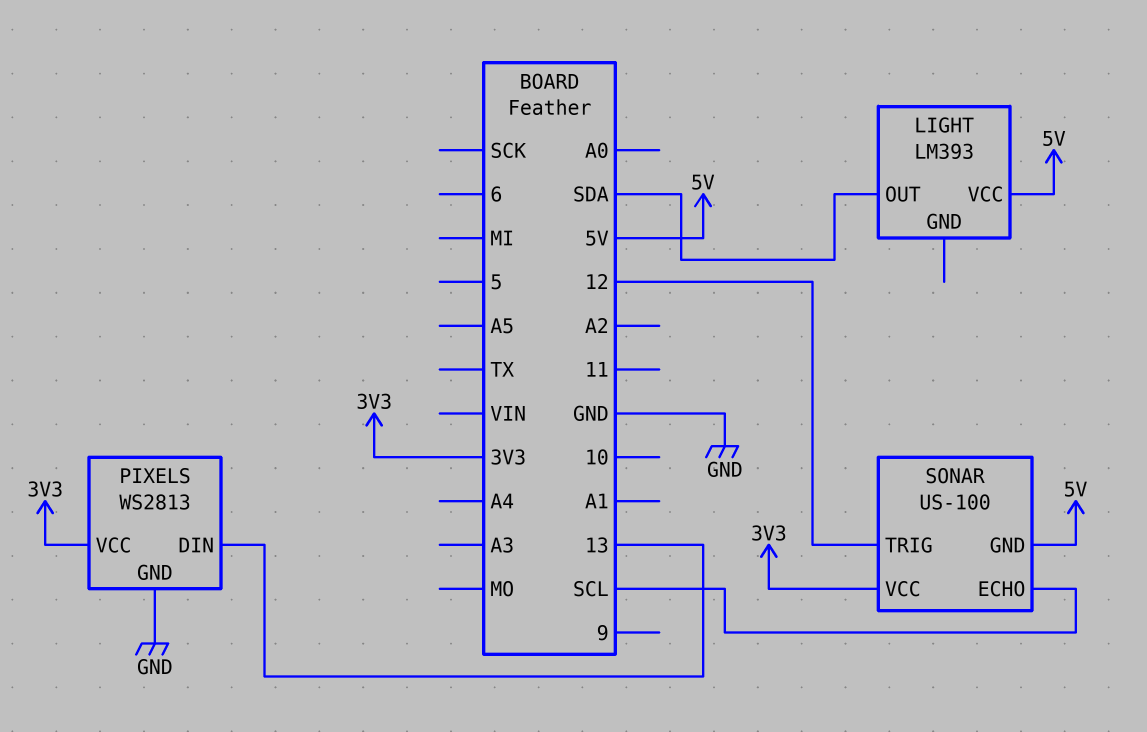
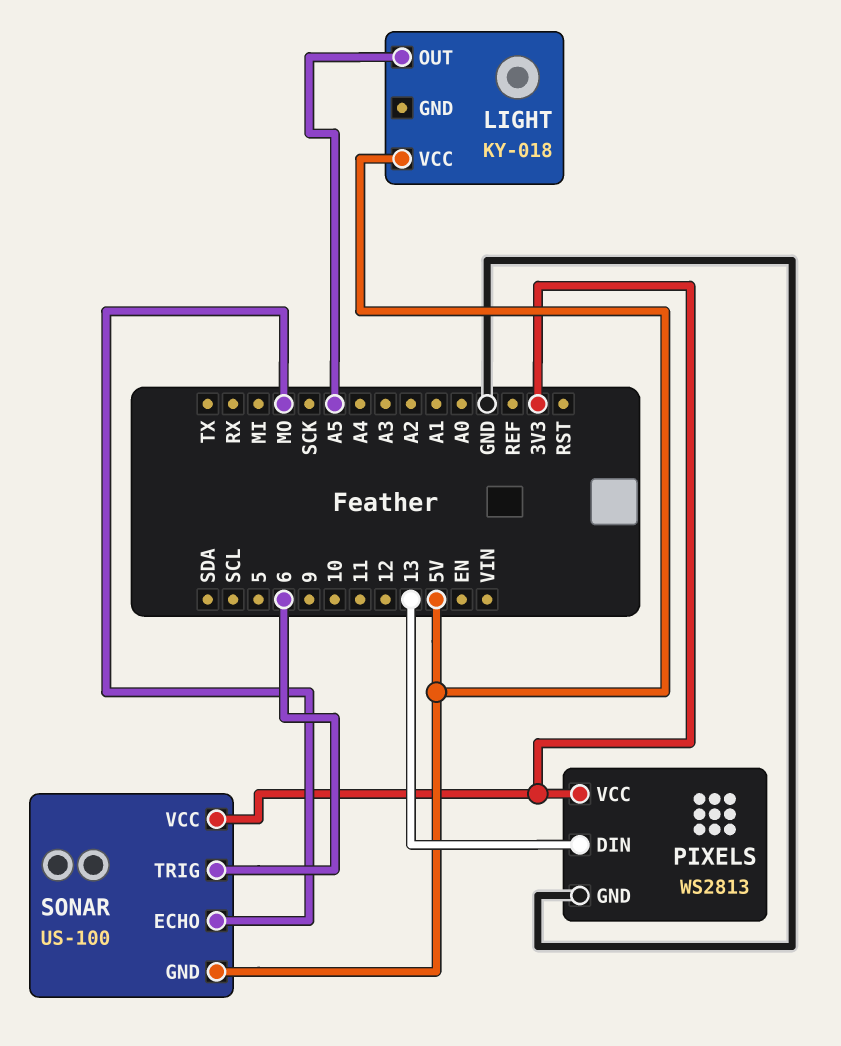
LIGHT: LM393 -> KY-018
LIGHT pin OUT: SDA -> A5
SONAR pin ECHO: SCL -> MO
SONAR pin TRIG: 12 -> 6

